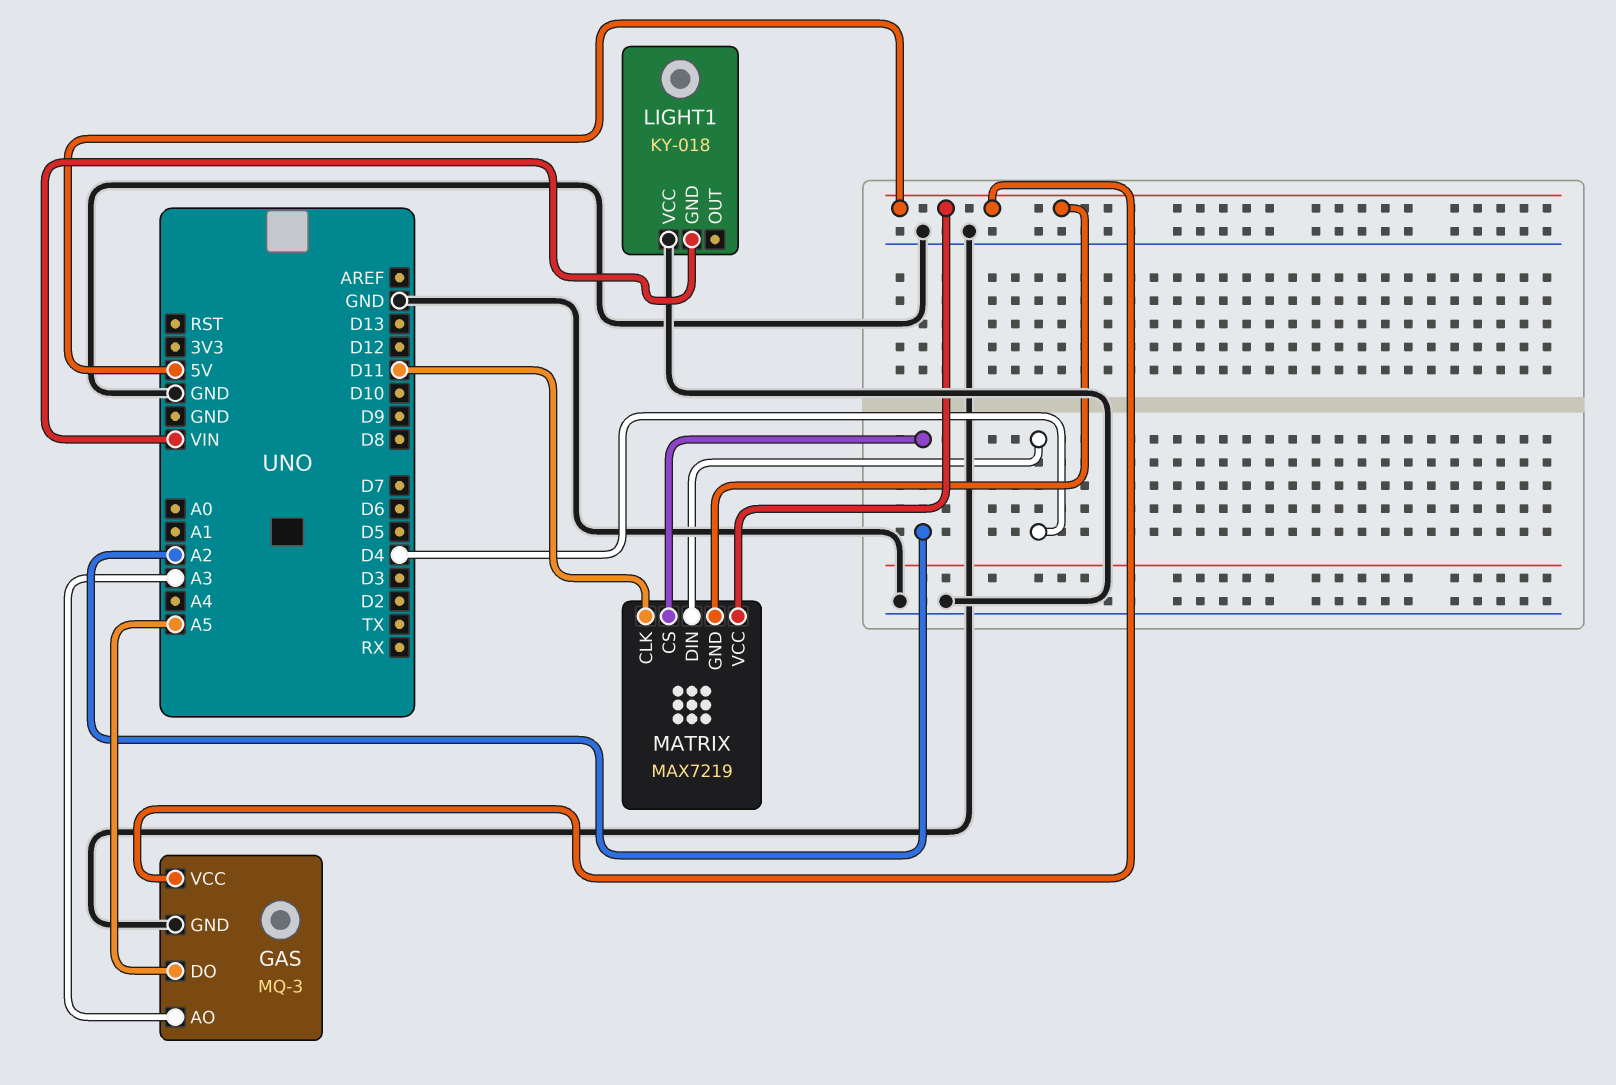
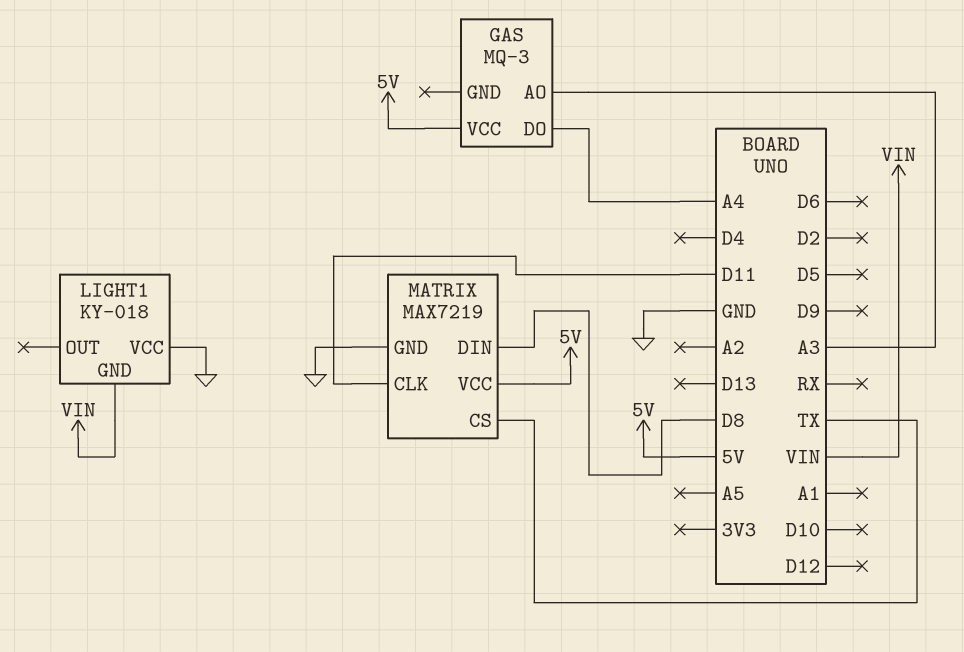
GAS pin DO: A5 -> A4
GAS pin GND: GND -> none
MATRIX pin CS: A2 -> TX
MATRIX pin DIN: D4 -> D8
MATRIX pin GND: 5V -> GND

